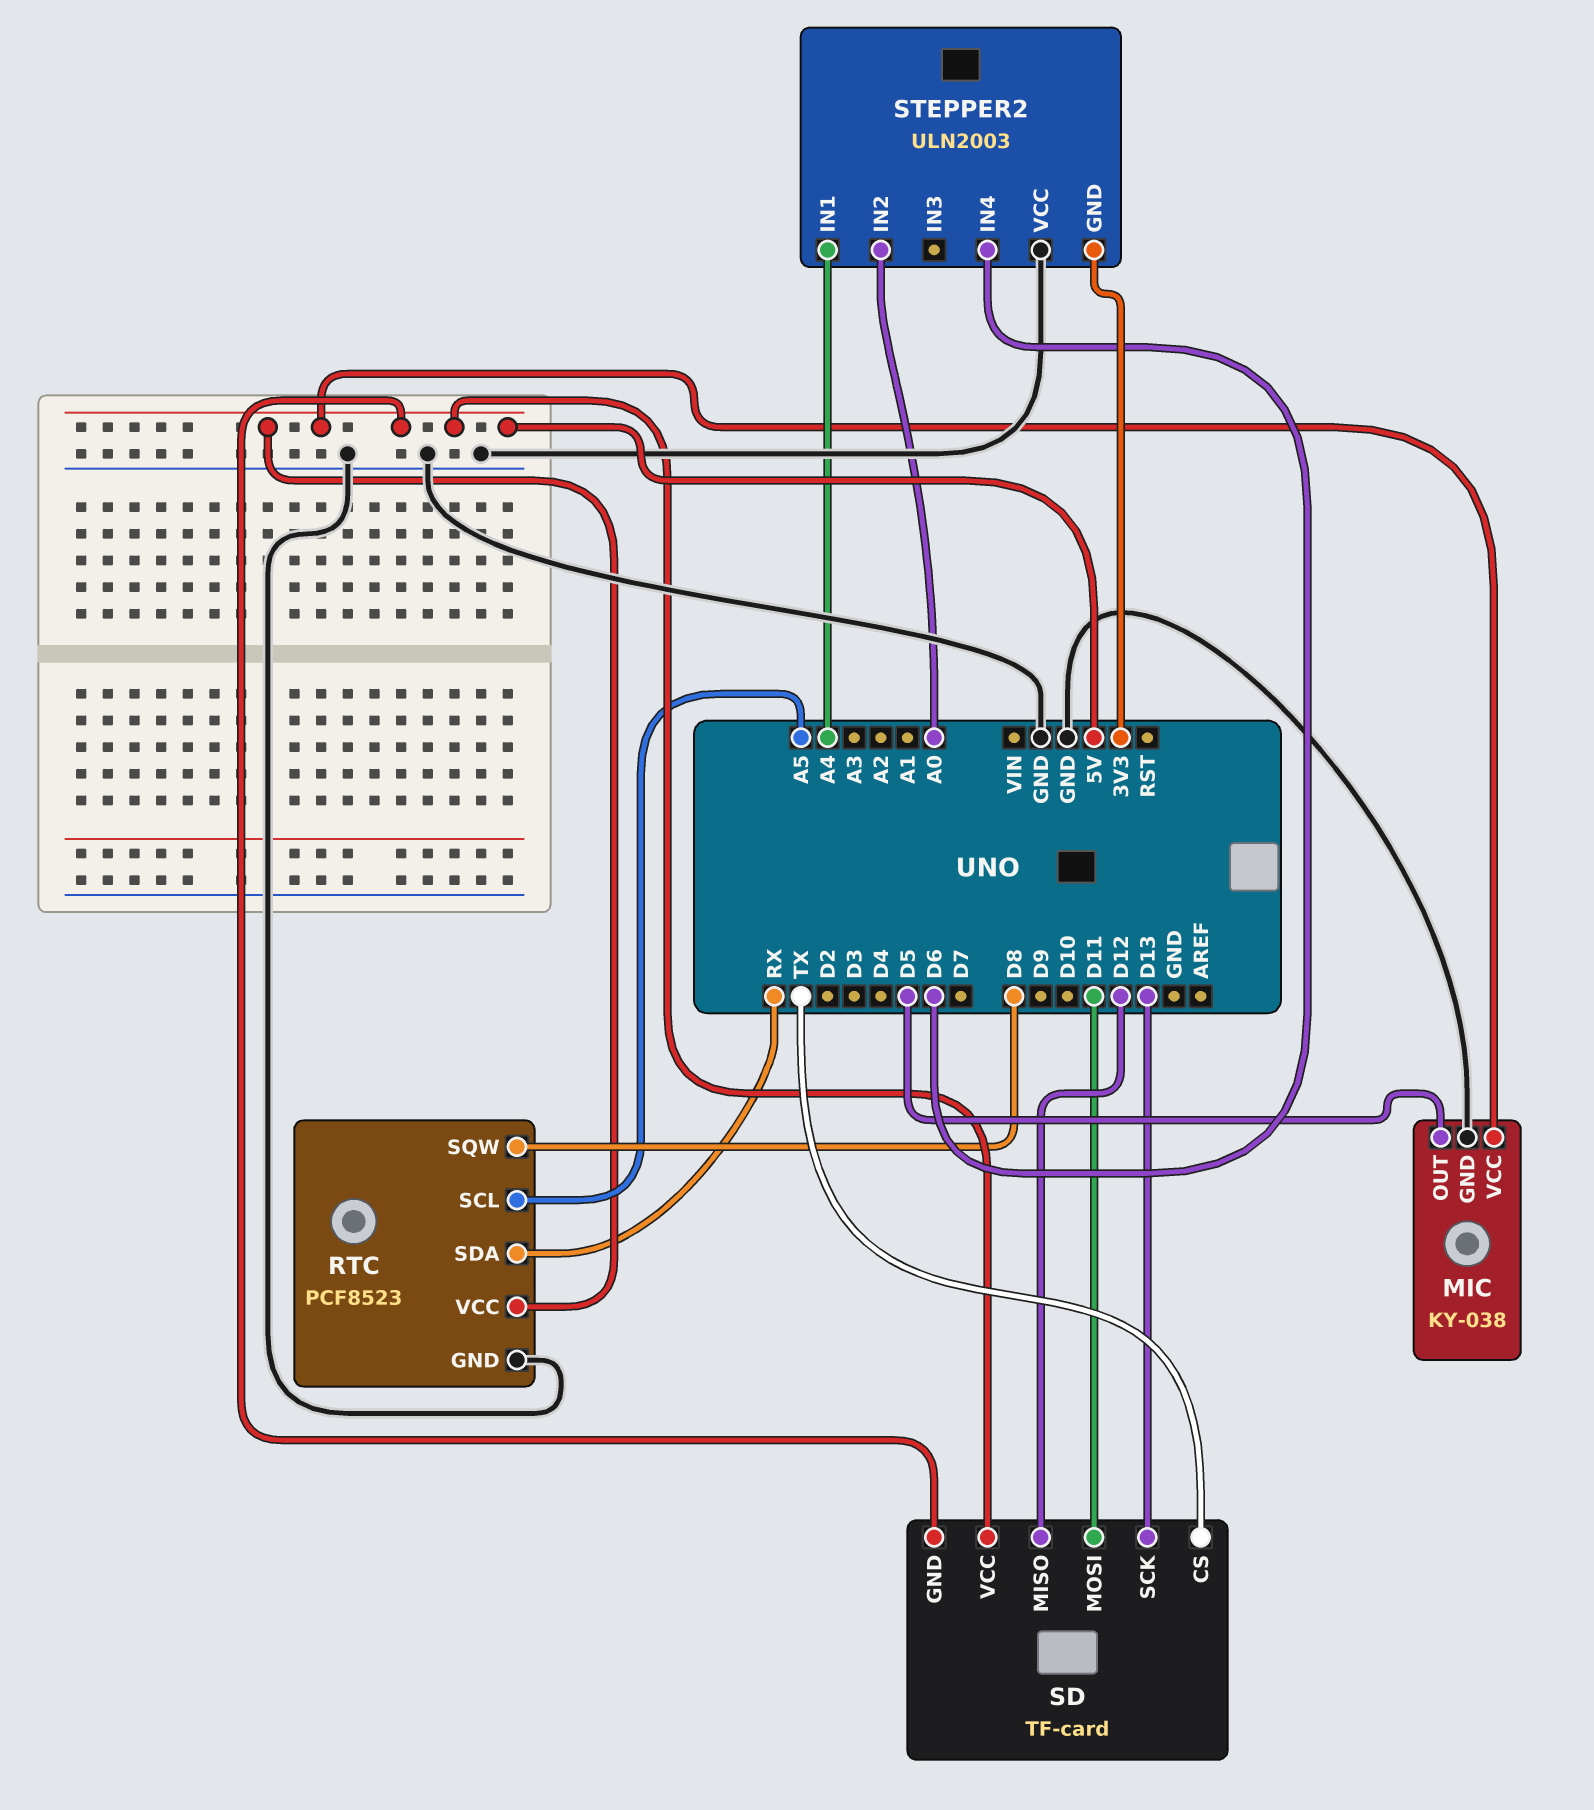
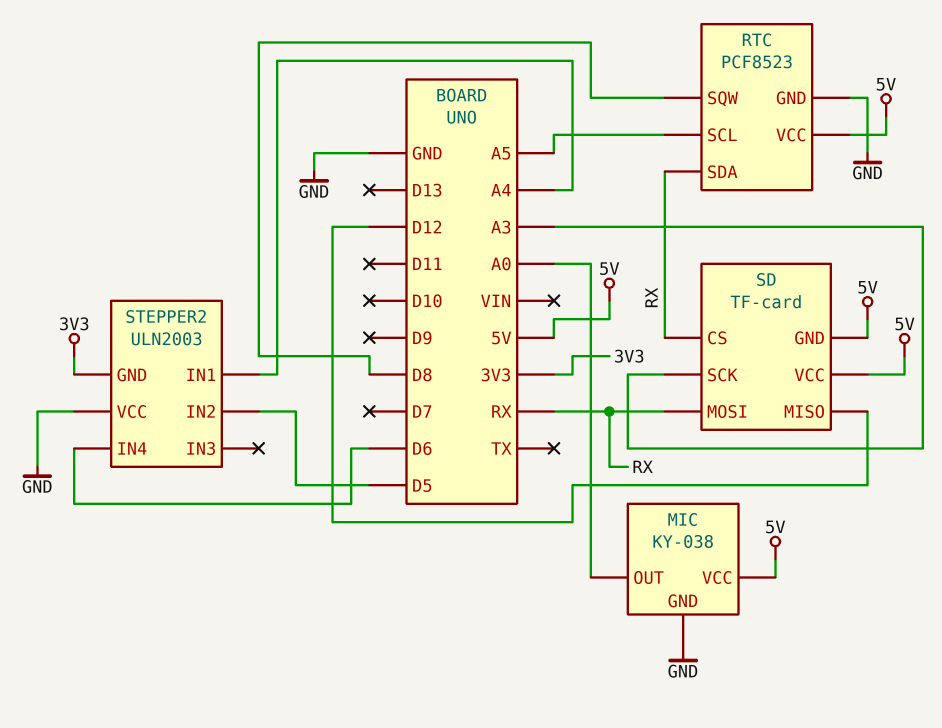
MIC pin OUT: D5 -> A0
SD pin CS: TX -> RX
SD pin MOSI: D11 -> RX
SD pin SCK: D13 -> A3
STEPPER2 pin IN2: A0 -> D5

